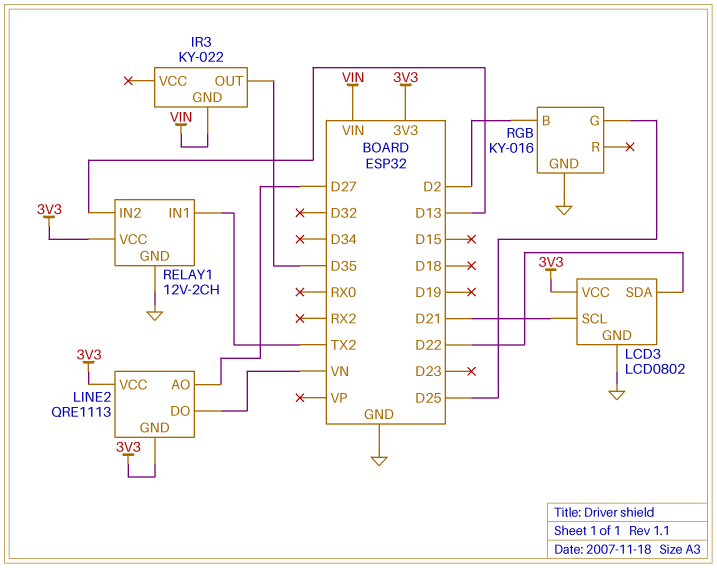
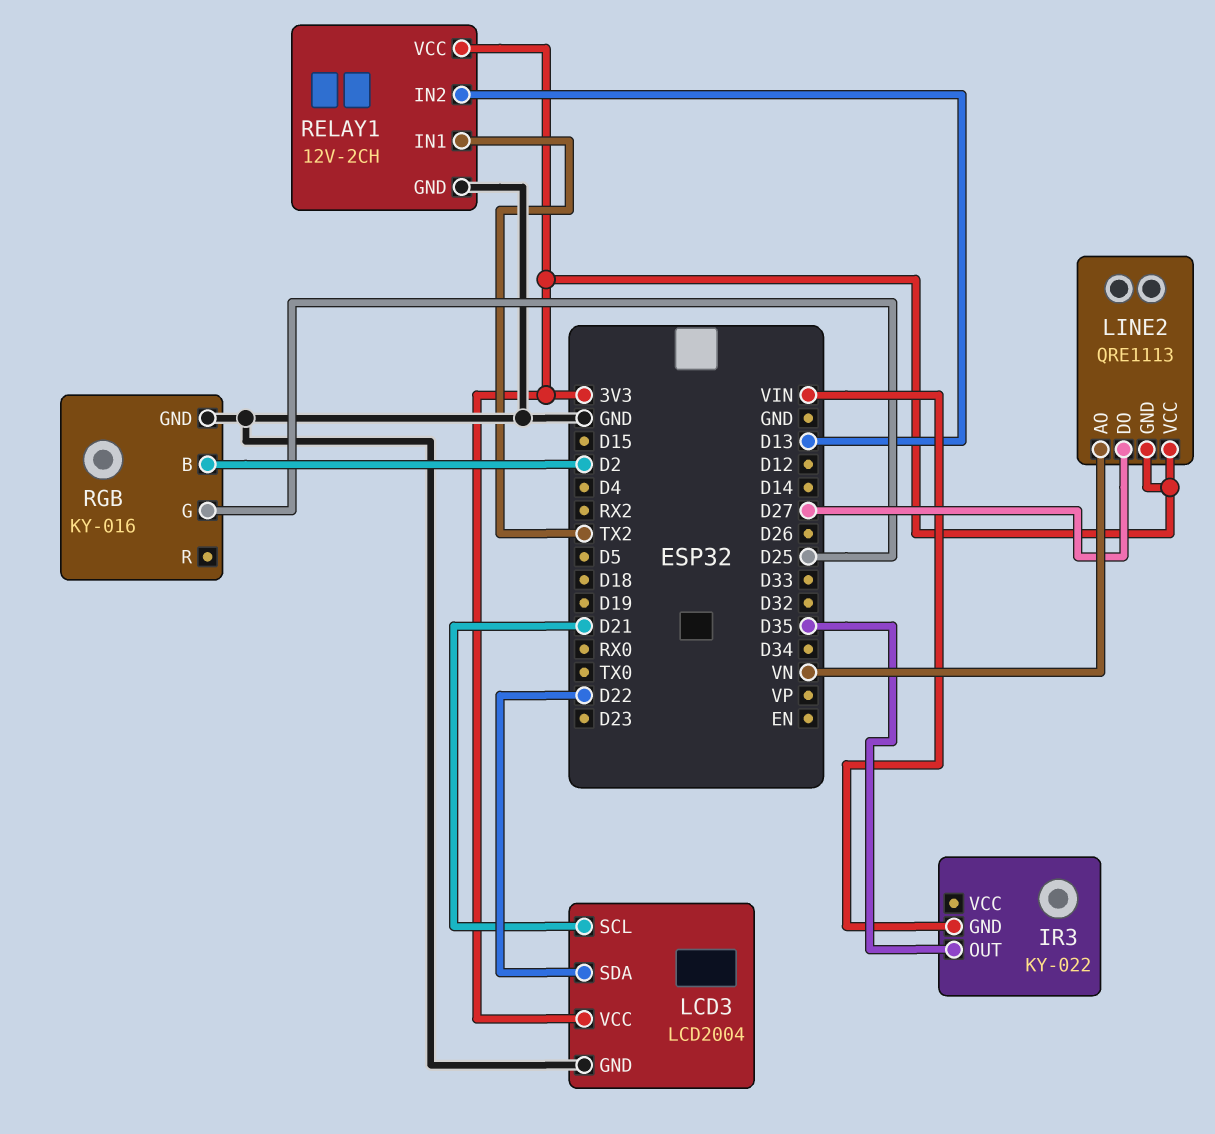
LCD3: LCD0802 -> LCD2004
LINE2 pin AO: D27 -> VN
LINE2 pin DO: VN -> D27

